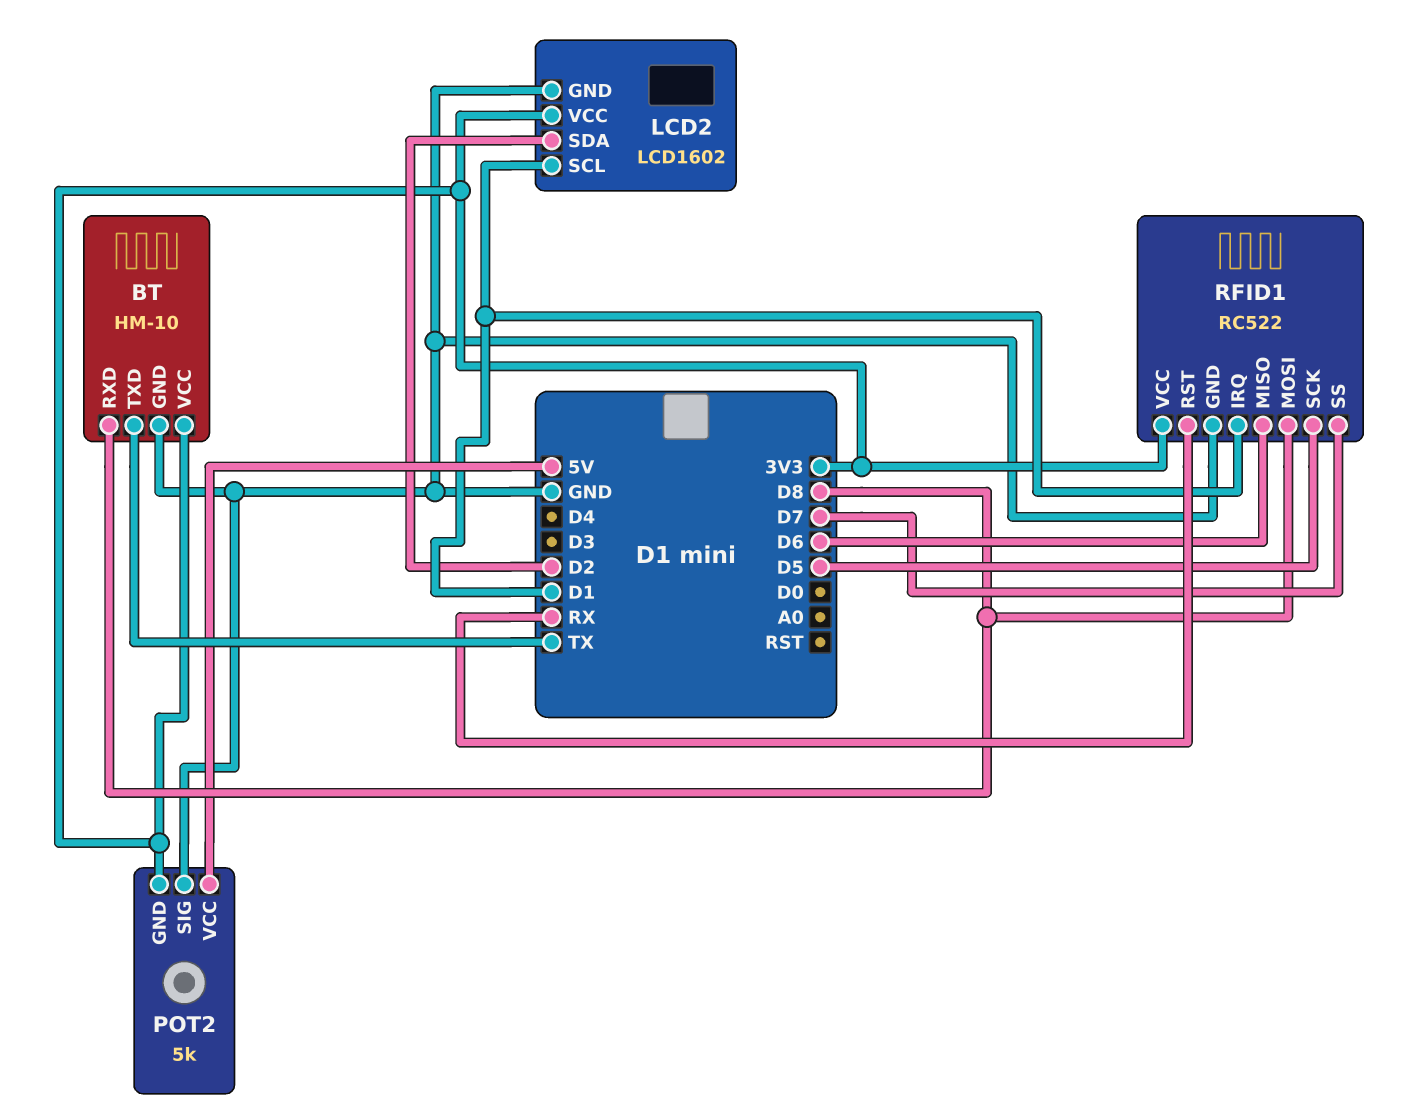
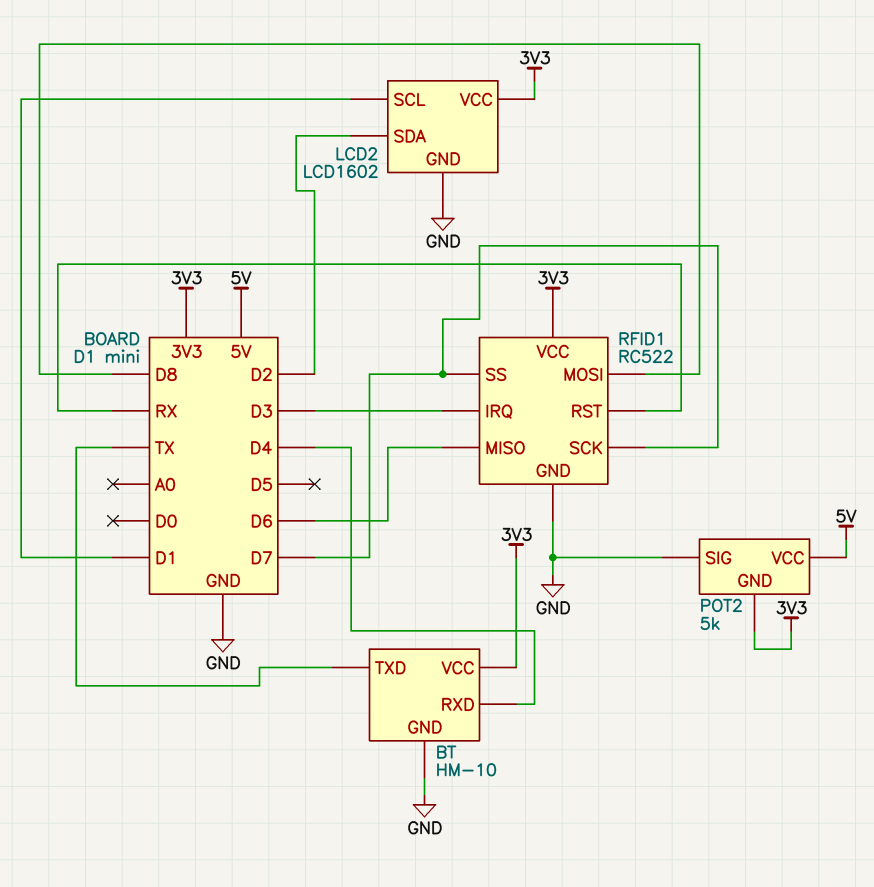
BT pin RXD: D8 -> D4
RFID1 pin IRQ: D1 -> D3
RFID1 pin SCK: D5 -> D7

